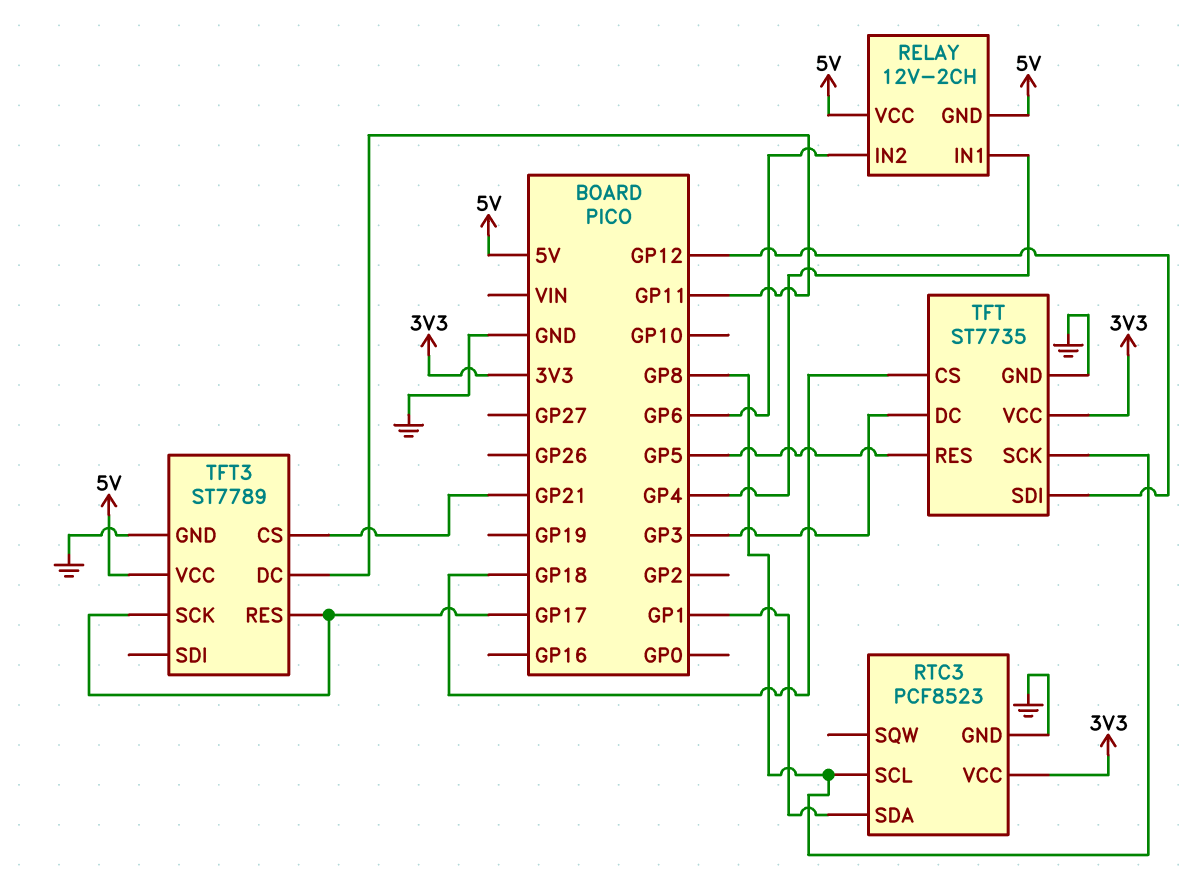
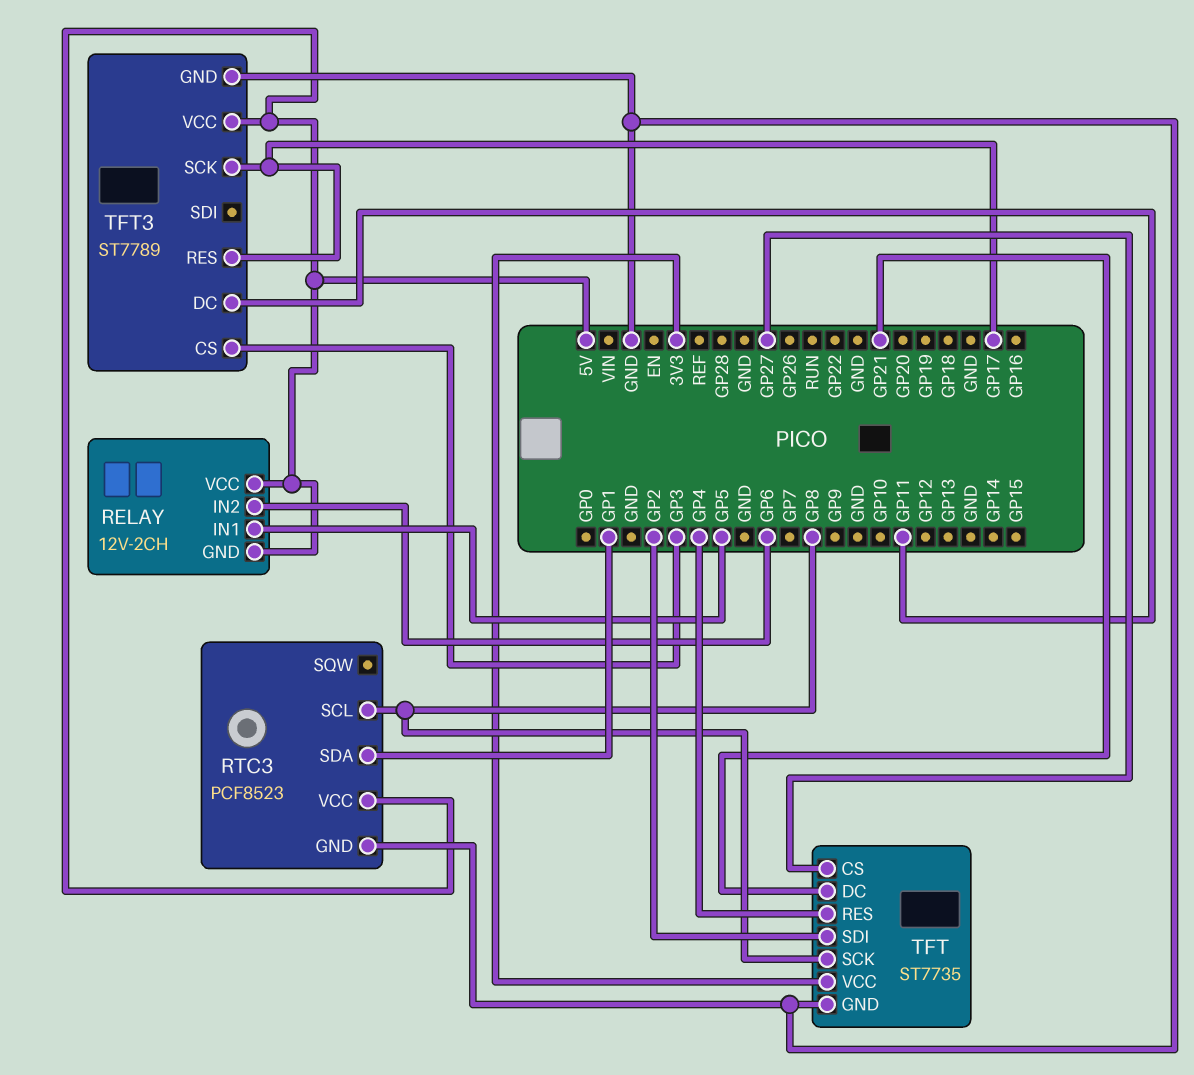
RELAY pin IN1: GP4 -> GP5
RTC3 pin VCC: 3V3 -> 5V
TFT pin CS: GP18 -> GP27
TFT pin DC: GP3 -> GP21
TFT pin RES: GP5 -> GP4
TFT pin SDI: GP12 -> GP2
TFT3 pin CS: GP21 -> GP3

